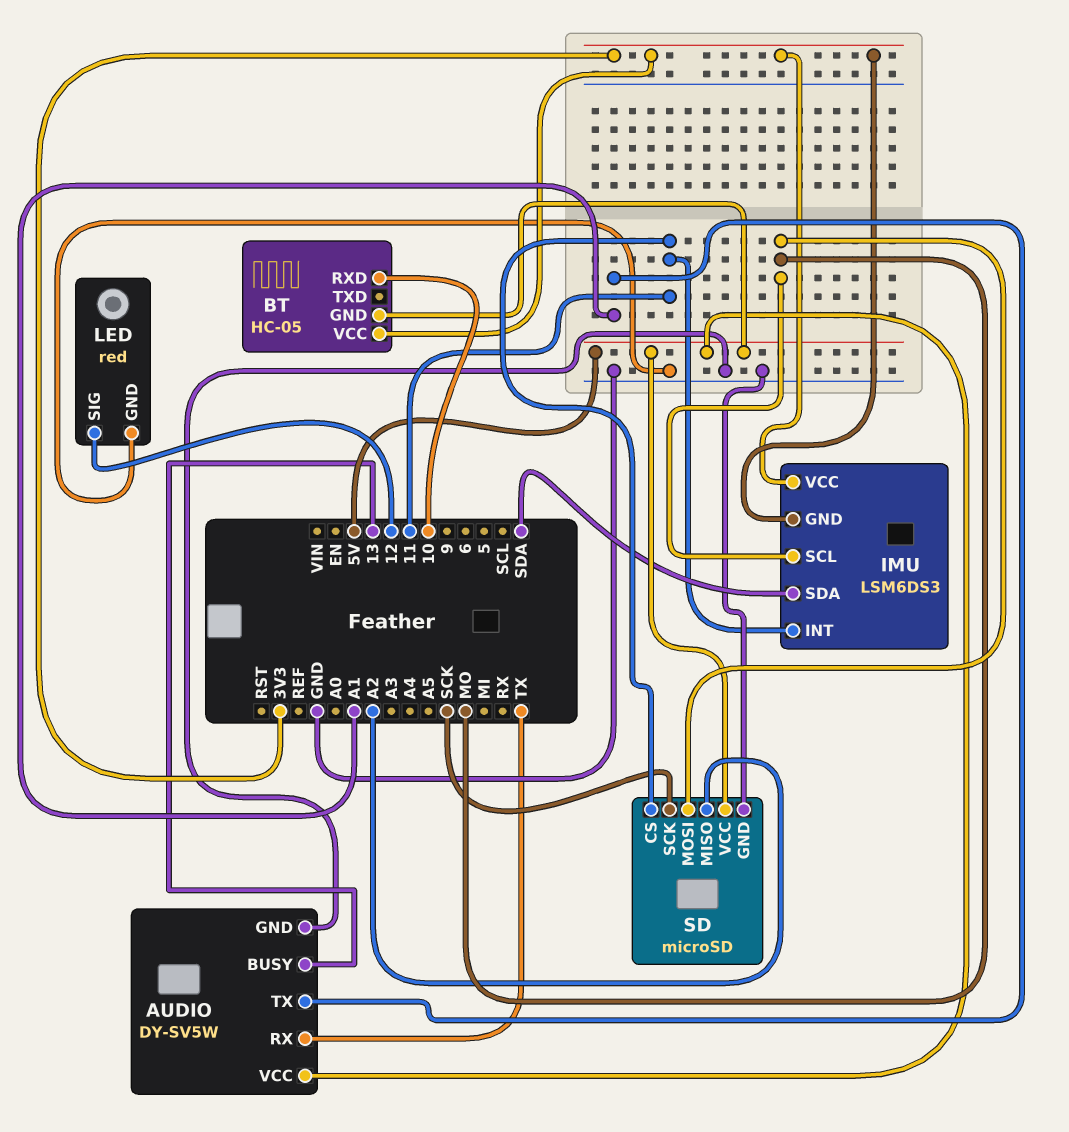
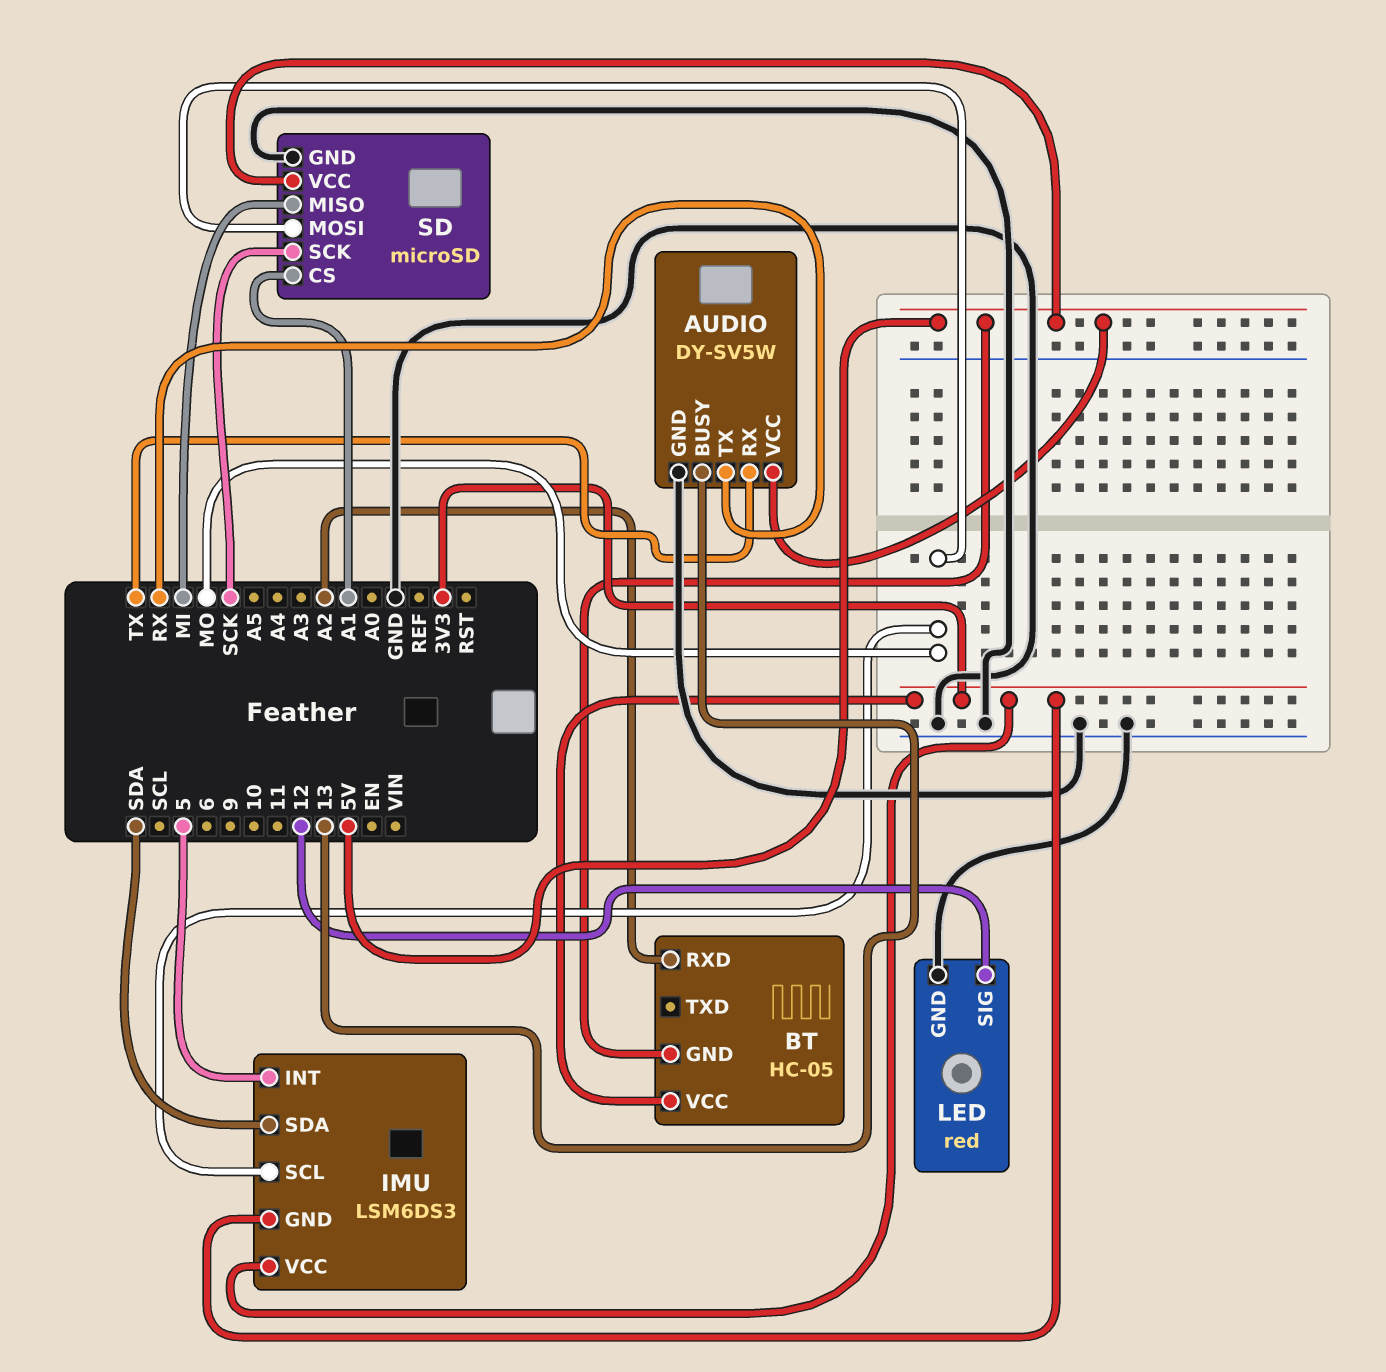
AUDIO pin TX: A1 -> RX
BT pin RXD: 10 -> A2
IMU pin INT: 11 -> 5
SD pin CS: 11 -> A1
SD pin MISO: A2 -> MI

